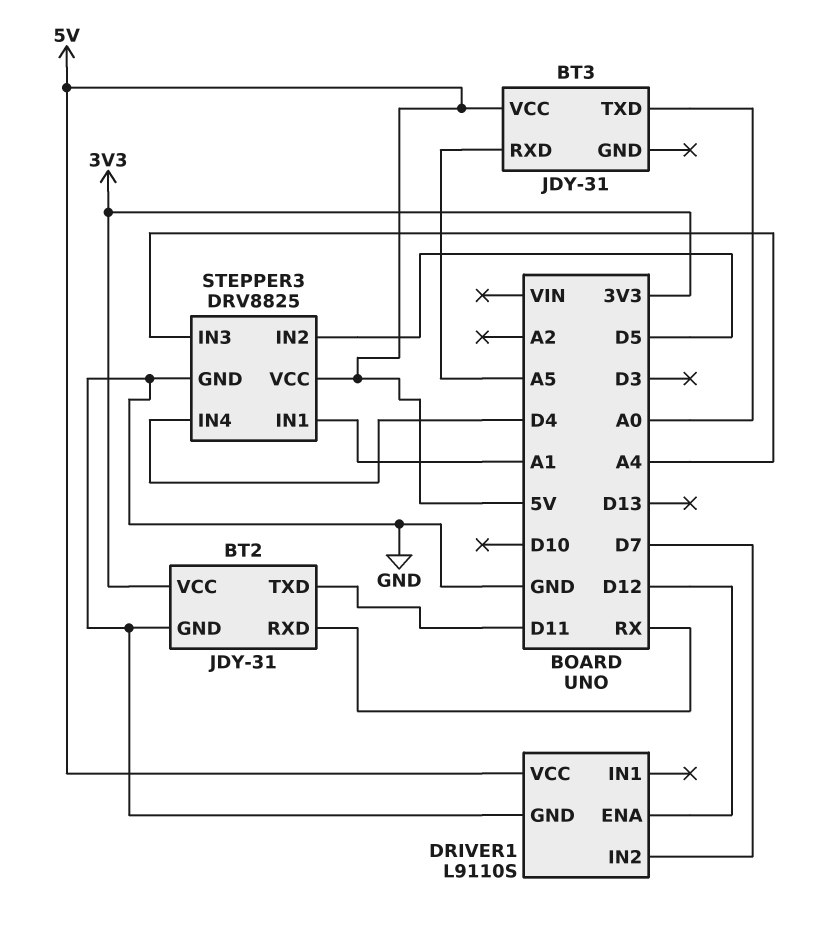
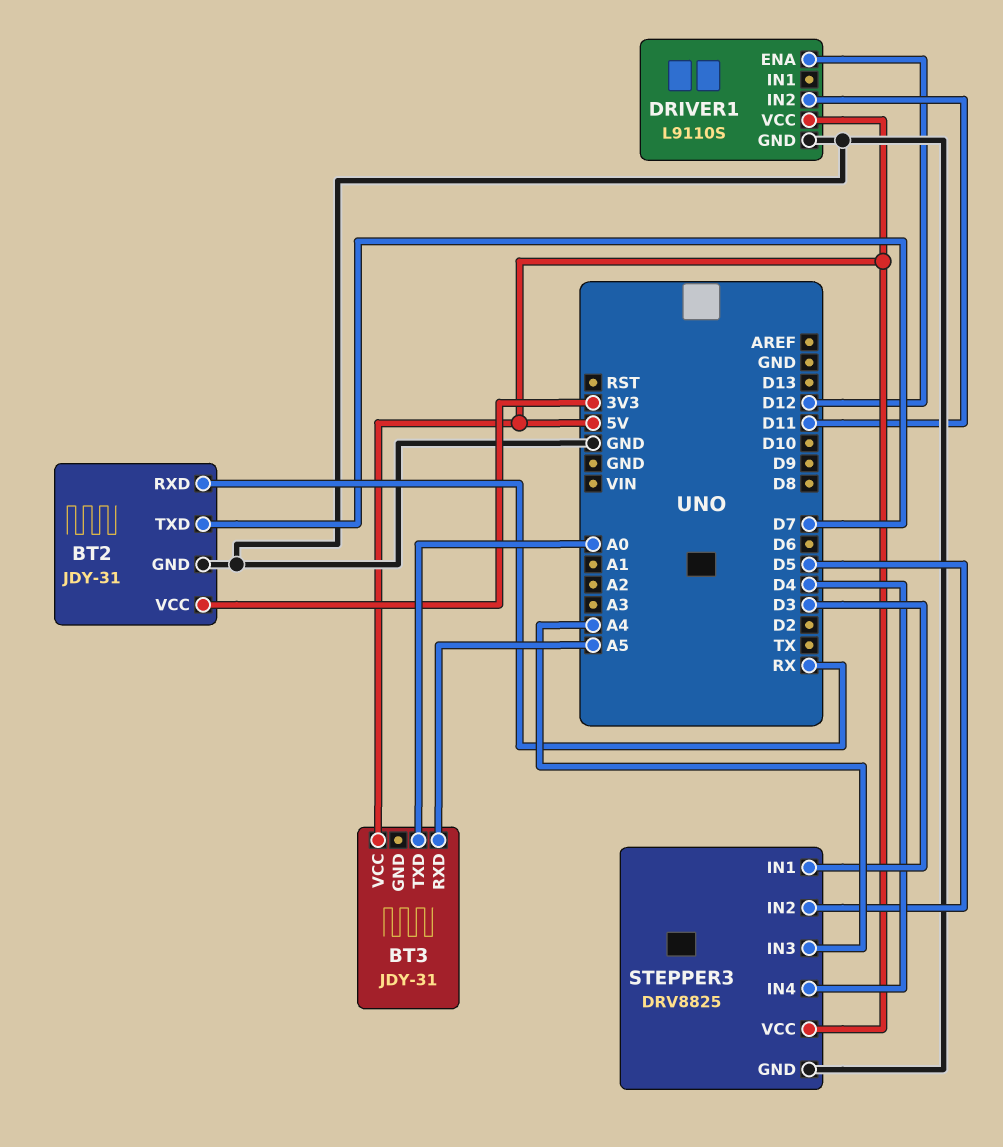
BT2 pin TXD: D11 -> D7
DRIVER1 pin IN2: D7 -> D11
STEPPER3 pin IN1: A1 -> D3

